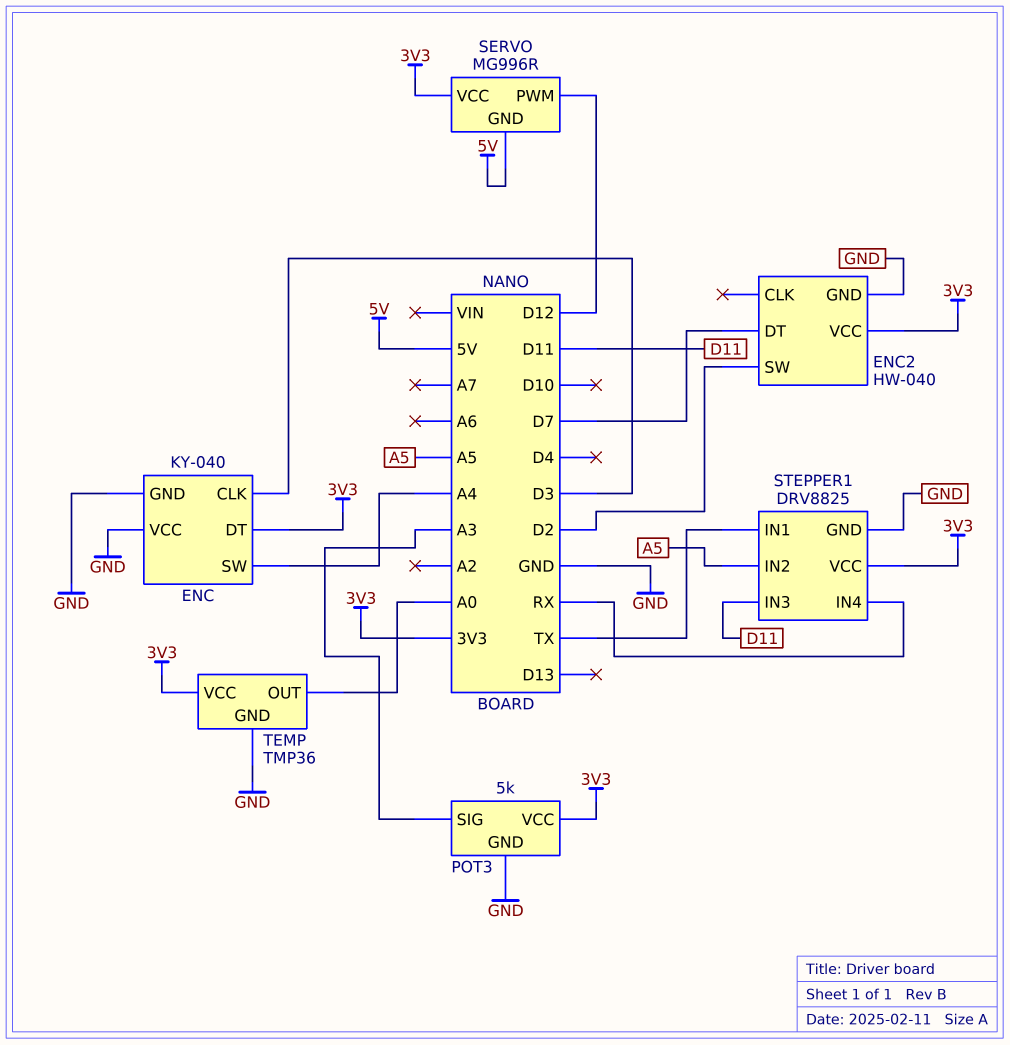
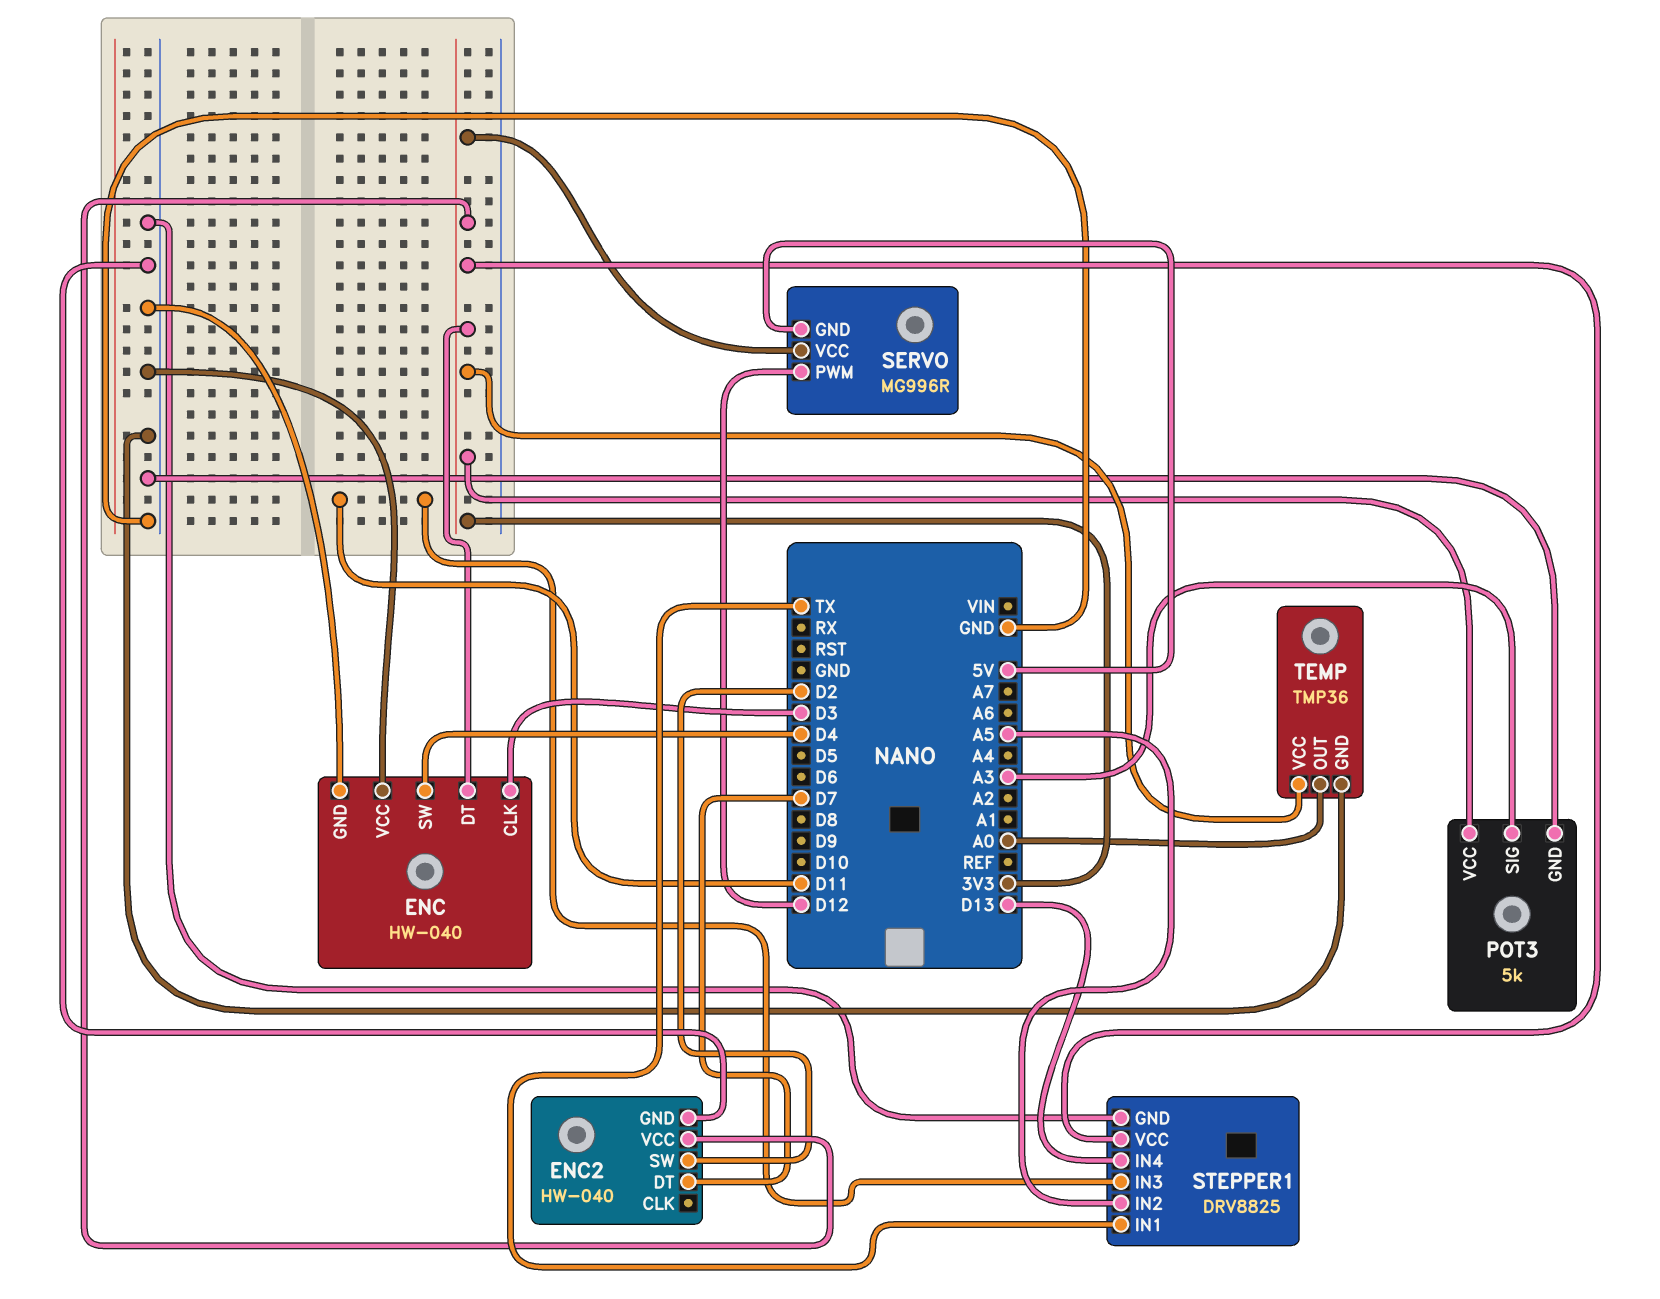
ENC: KY-040 -> HW-040
ENC pin SW: A4 -> D4
STEPPER1 pin IN4: RX -> D13

